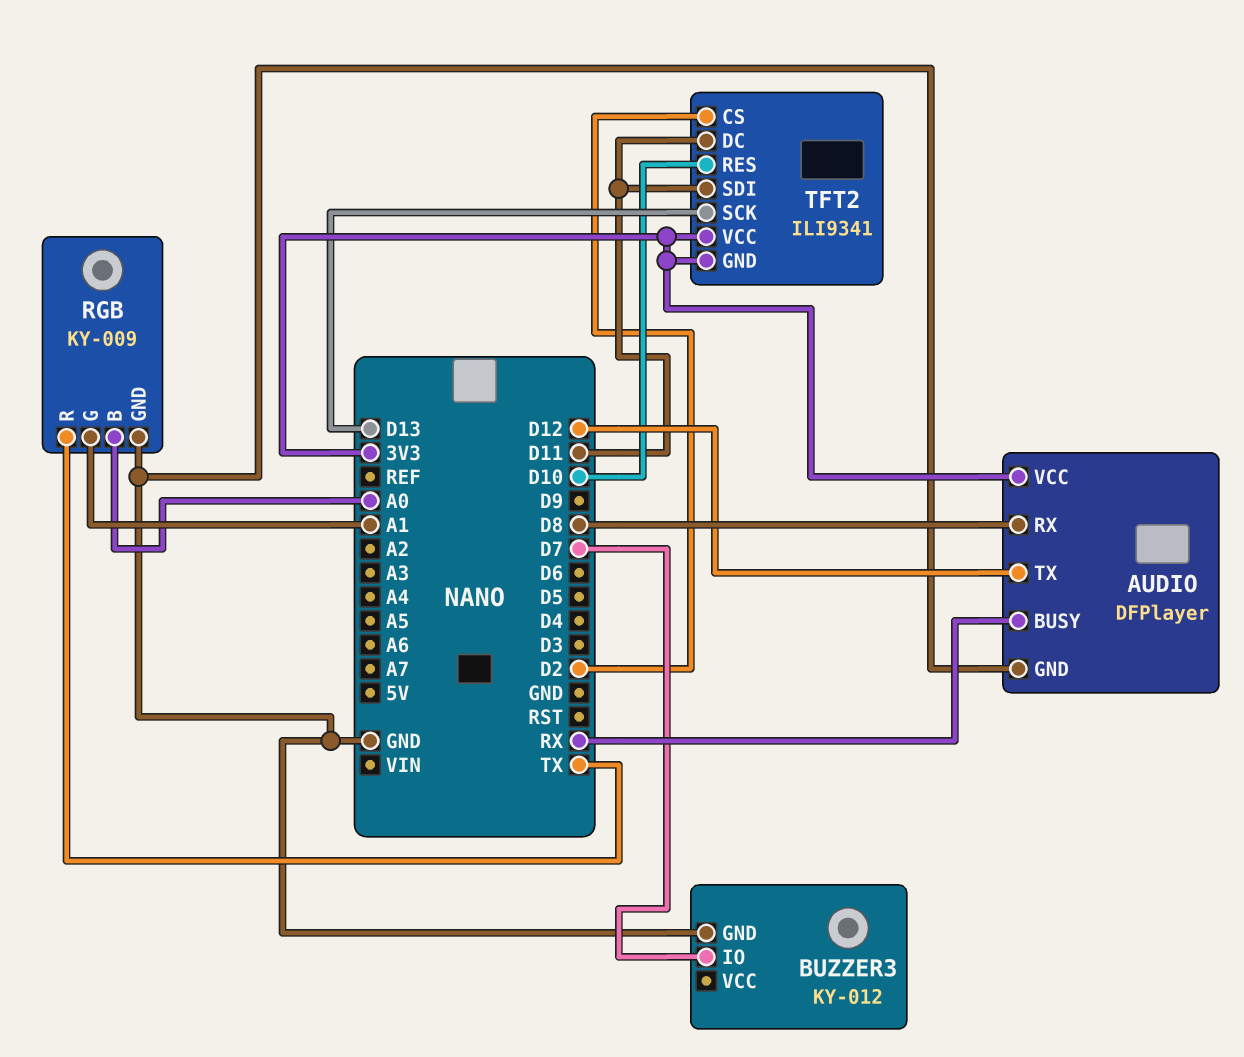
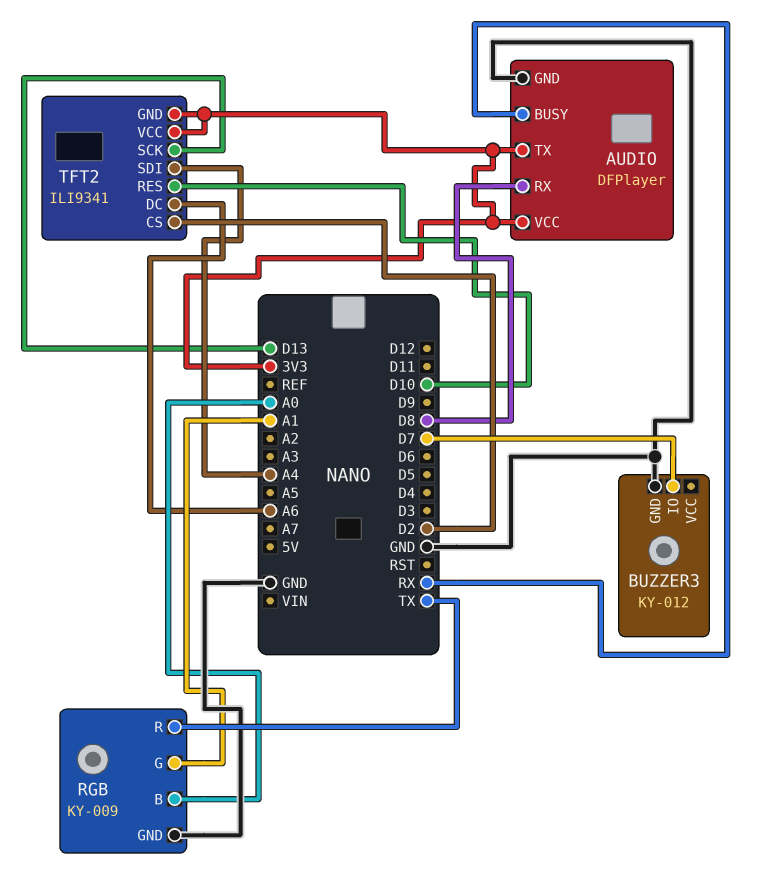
AUDIO pin TX: D12 -> 3V3
TFT2 pin DC: D11 -> A6
TFT2 pin SDI: D11 -> A4

